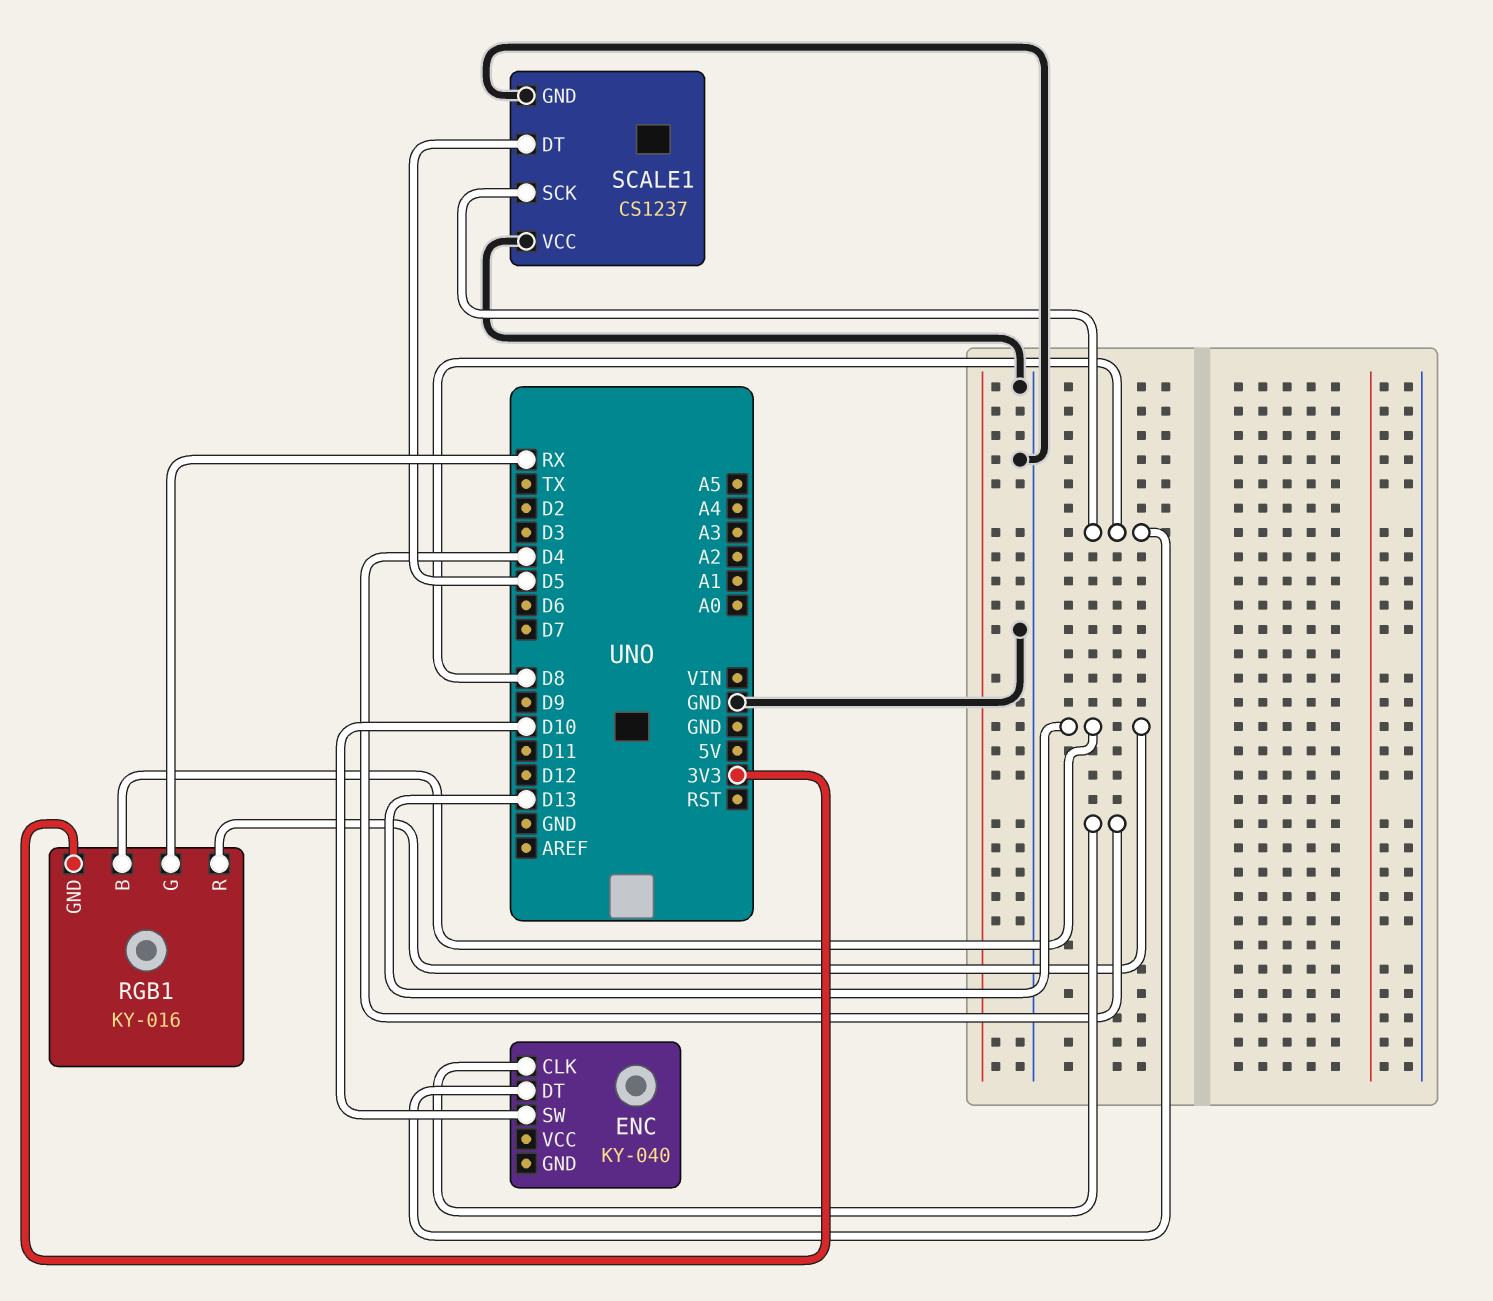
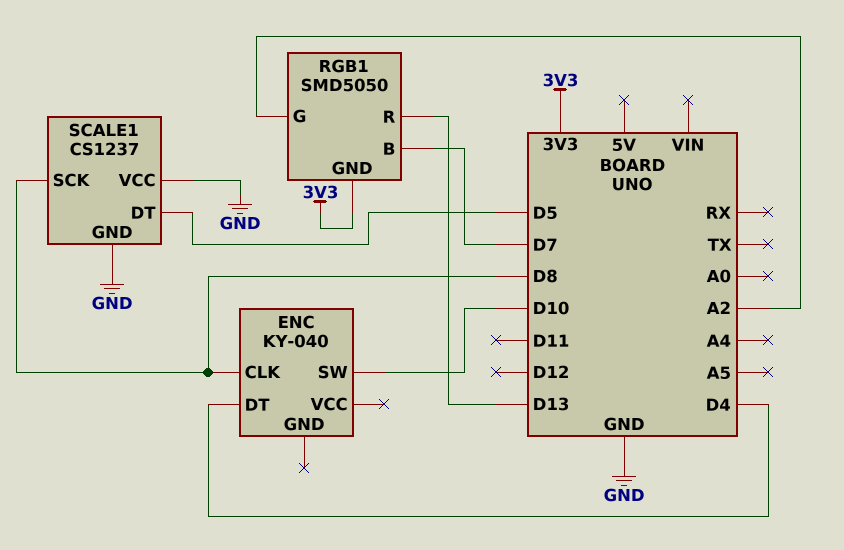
ENC pin CLK: D4 -> D8
ENC pin DT: D8 -> D4
RGB1: KY-016 -> SMD5050
RGB1 pin B: D13 -> D7
RGB1 pin G: RX -> A2

